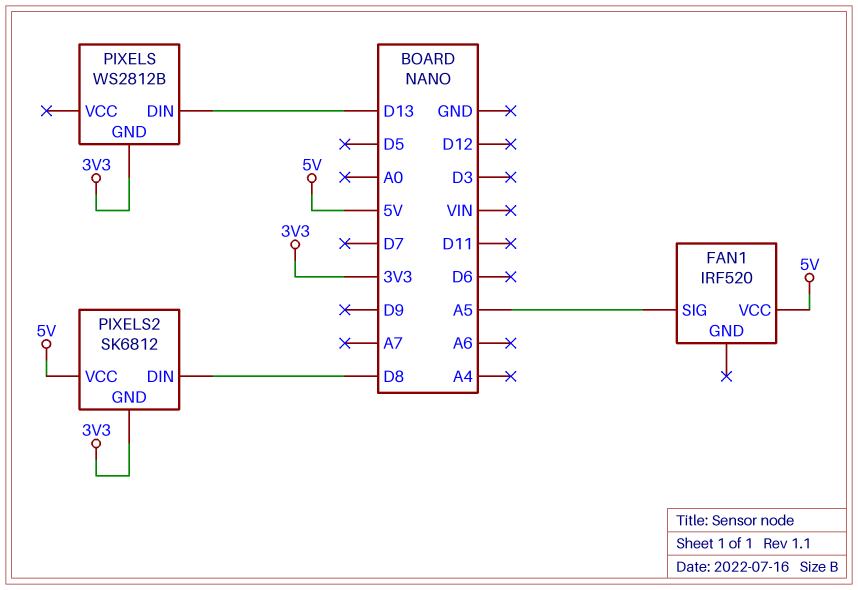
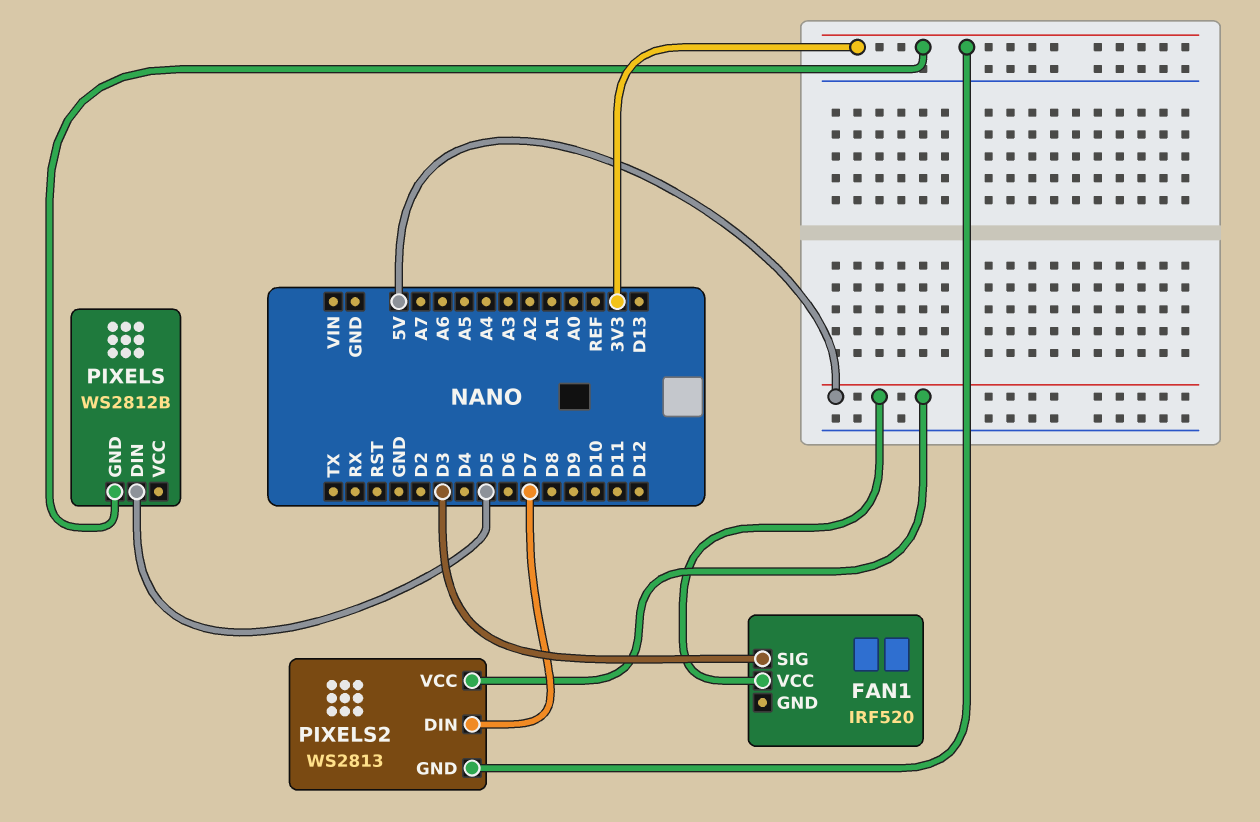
FAN1 pin SIG: A5 -> D3
PIXELS pin DIN: D13 -> D5
PIXELS2: SK6812 -> WS2813
PIXELS2 pin DIN: D8 -> D7

